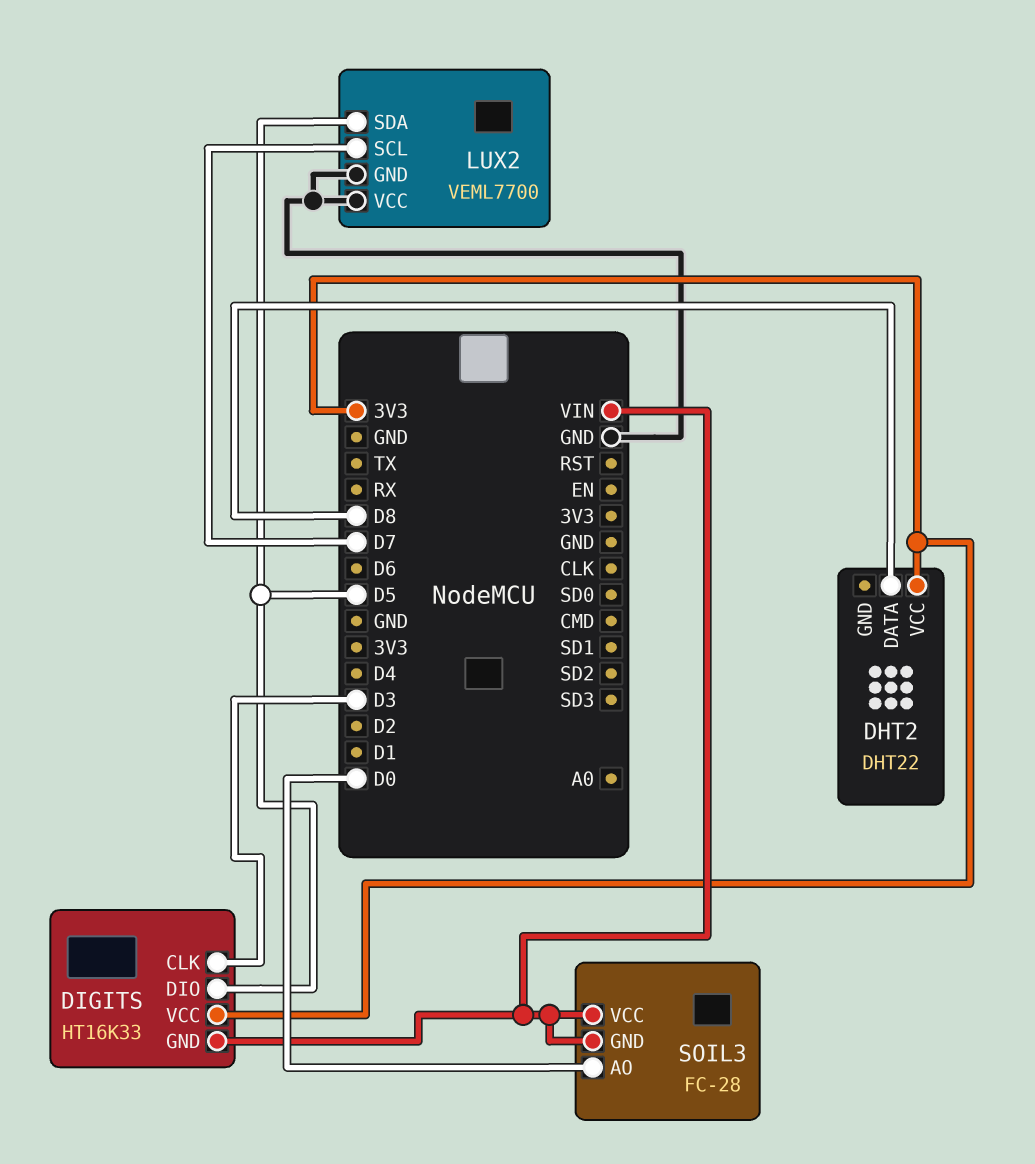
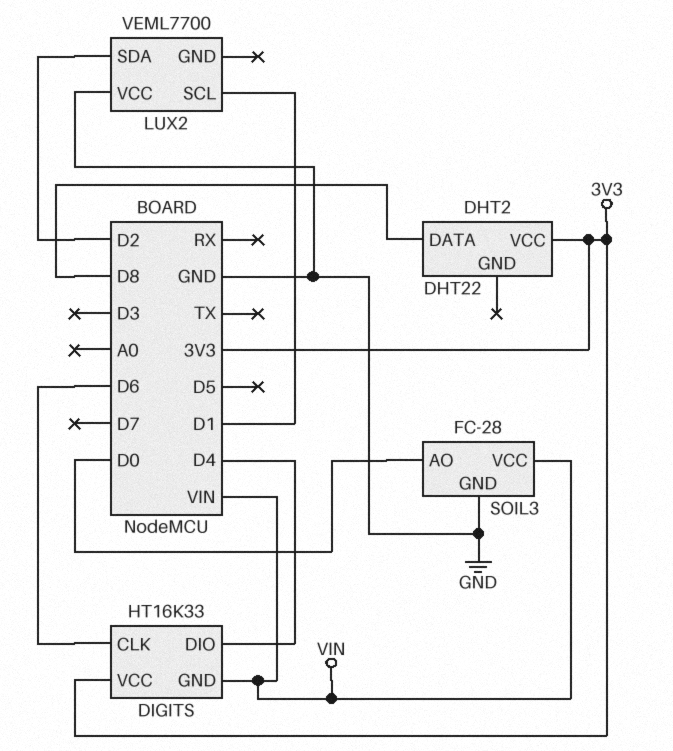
DIGITS pin CLK: D3 -> D6
DIGITS pin DIO: D5 -> D4
LUX2 pin GND: GND -> none
LUX2 pin SCL: D7 -> D1
LUX2 pin SDA: D5 -> D2
SOIL3 pin GND: VIN -> GND

